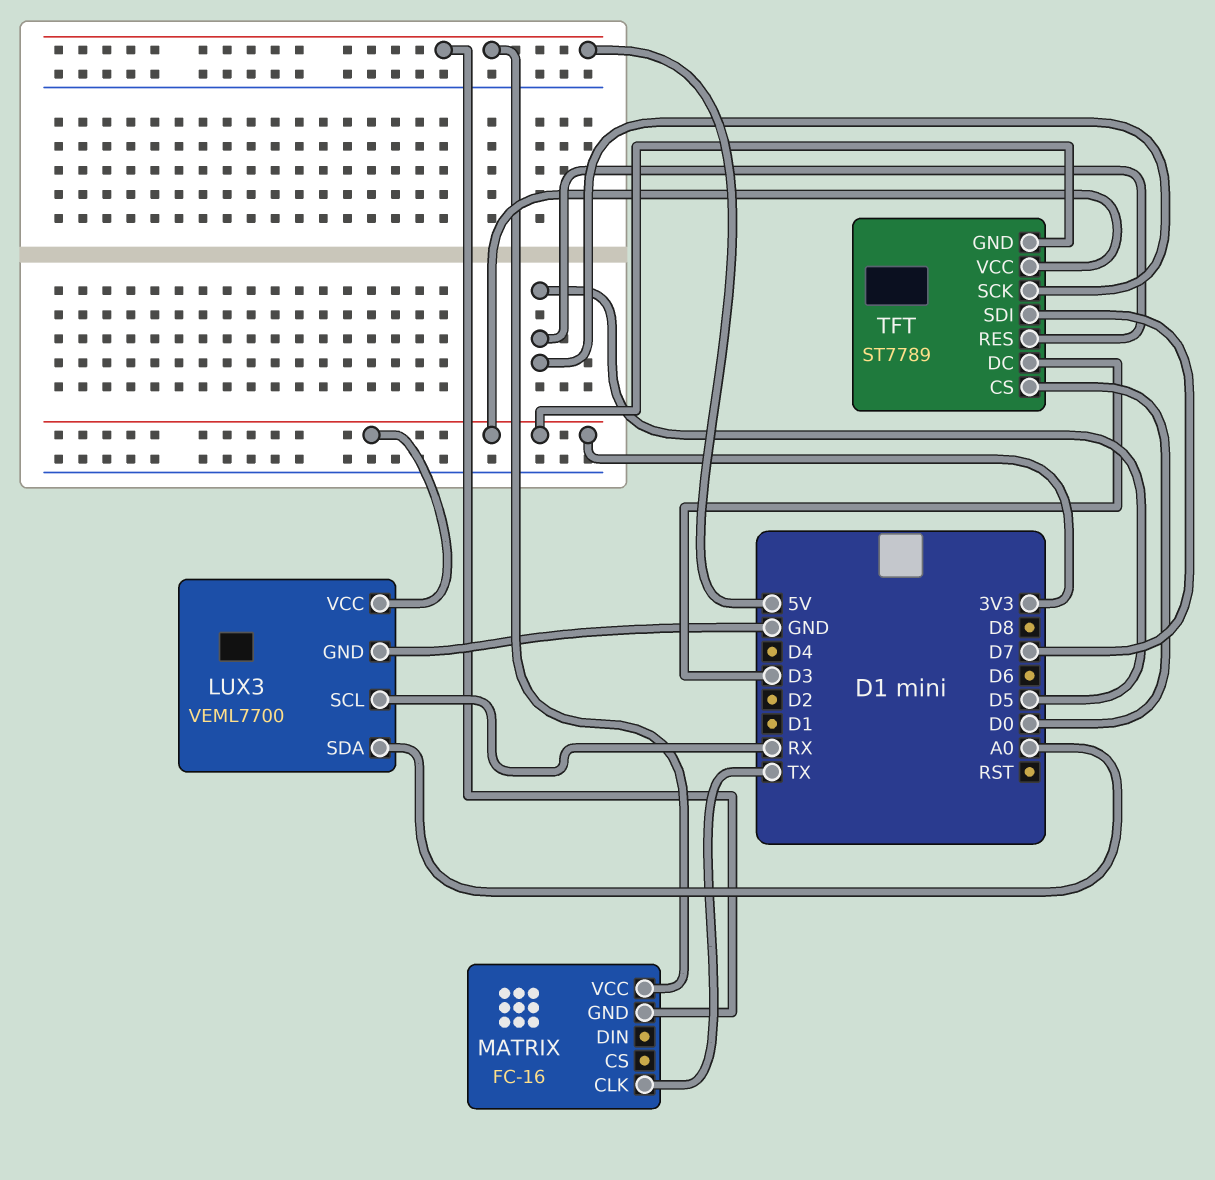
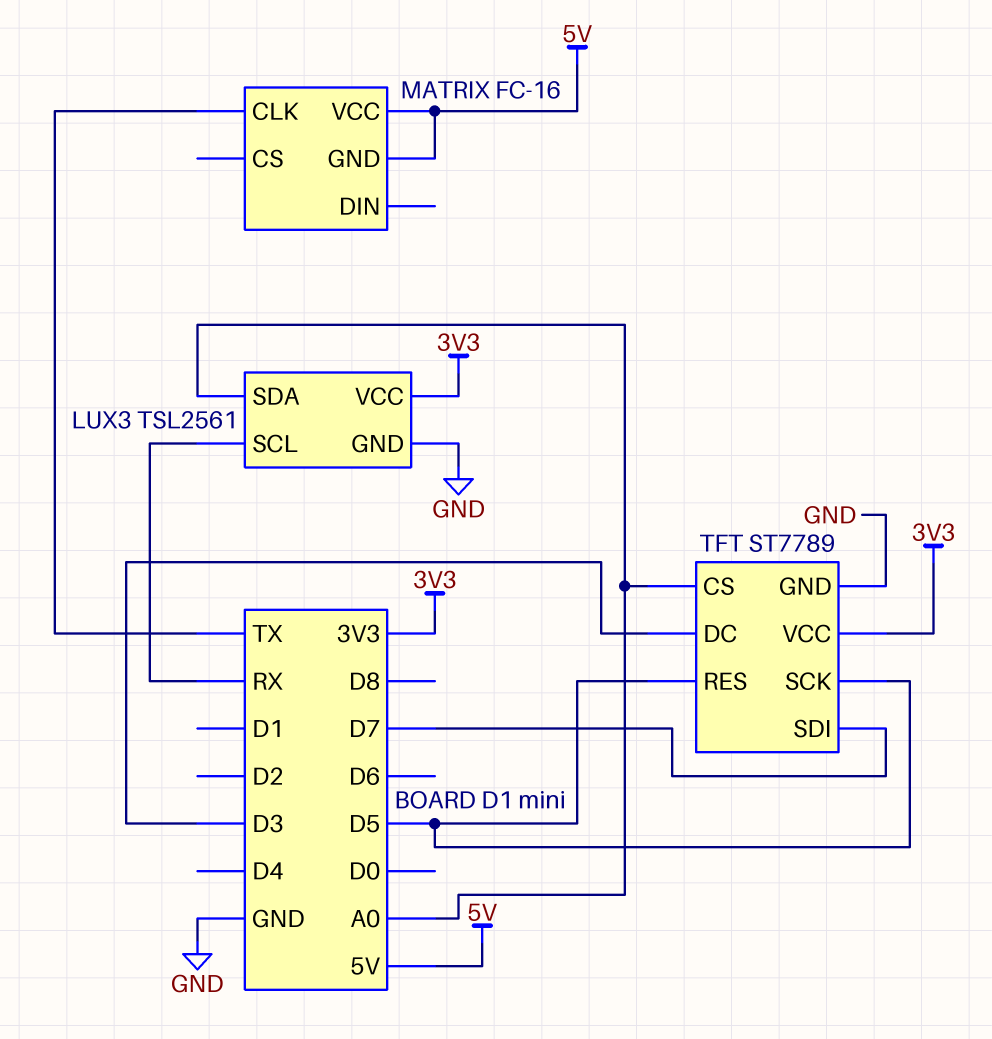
LUX3: VEML7700 -> TSL2561
TFT pin CS: D0 -> A0
TFT pin GND: 3V3 -> GND

